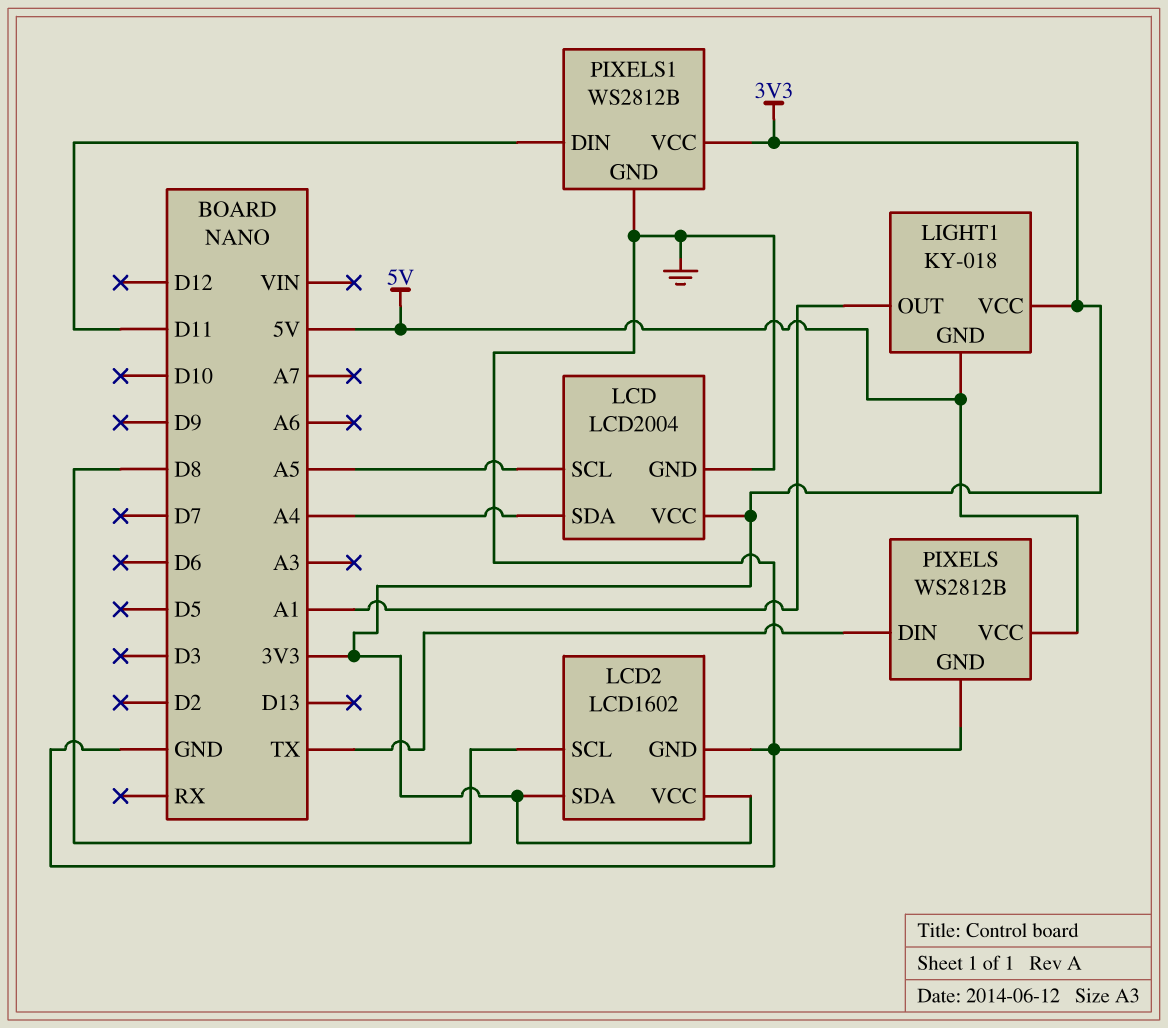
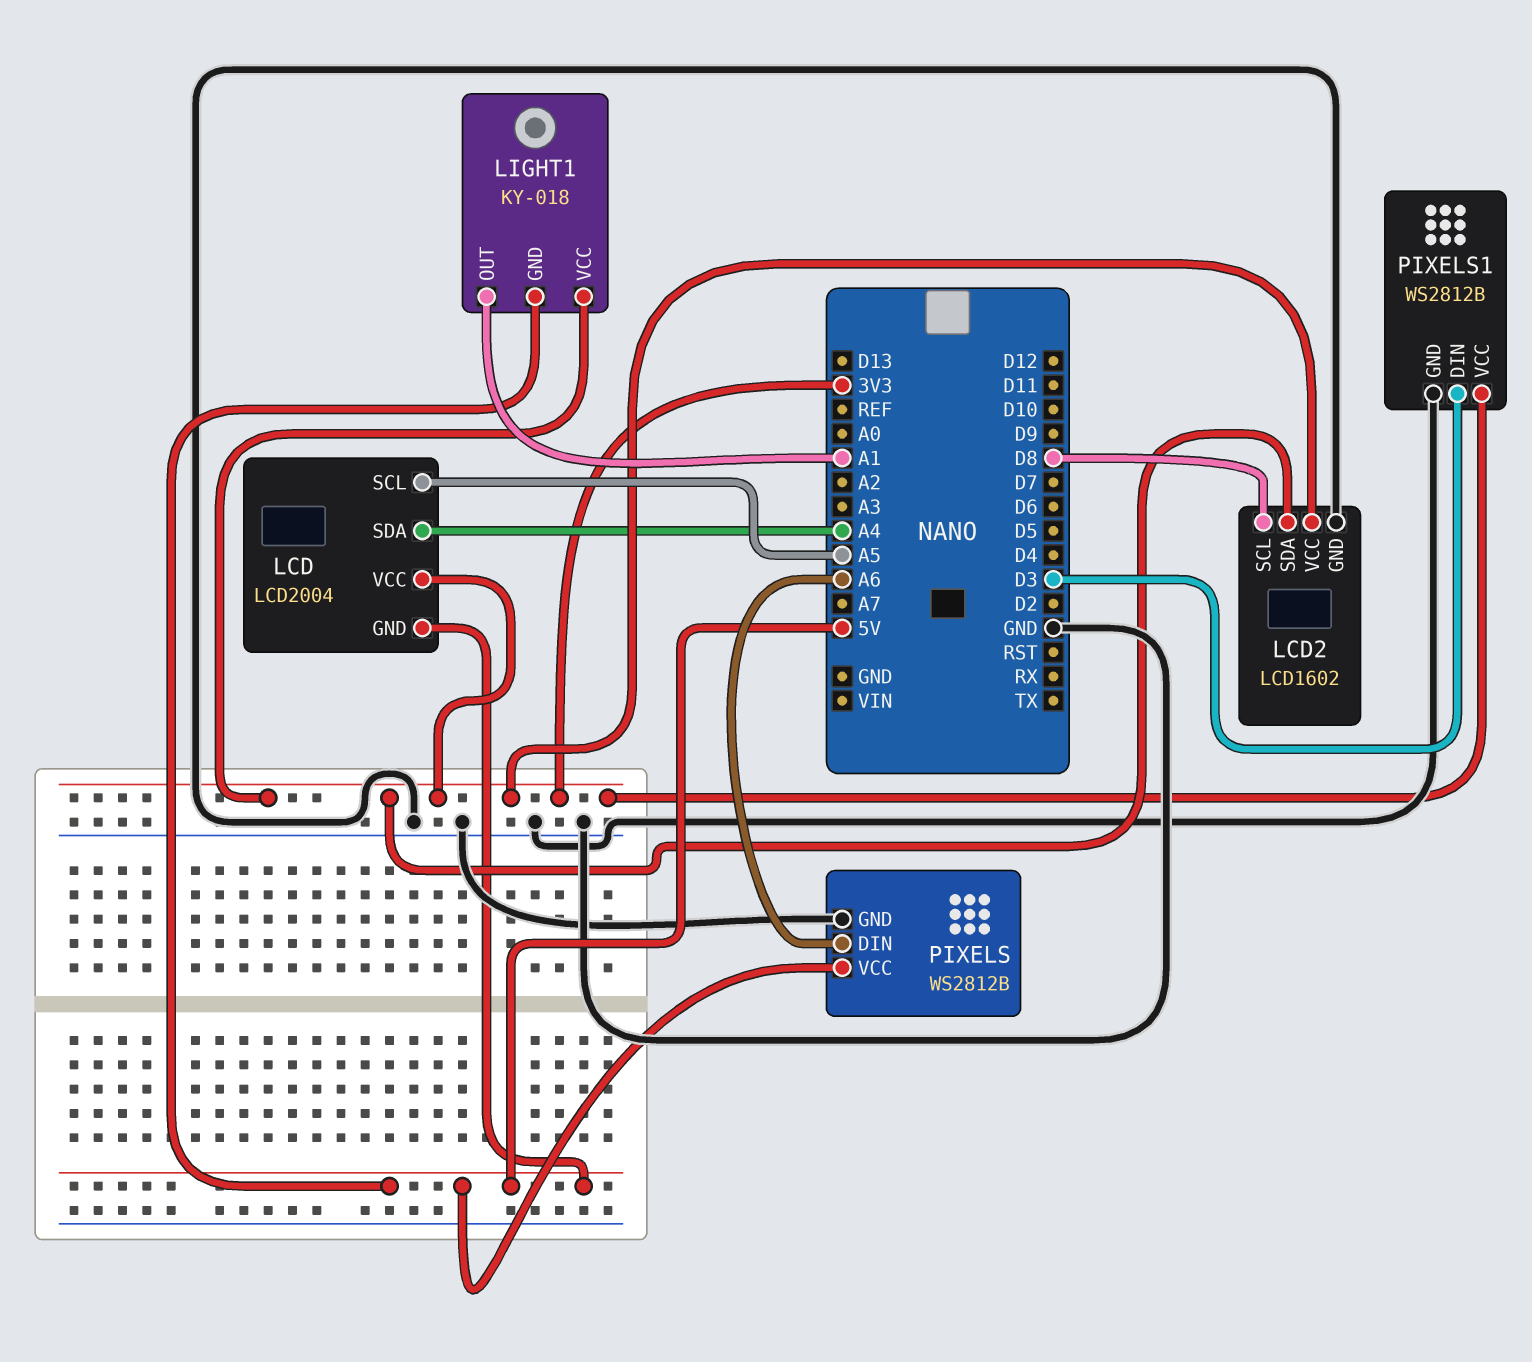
LCD pin GND: GND -> 5V
PIXELS pin DIN: TX -> A6
PIXELS1 pin DIN: D11 -> D3

